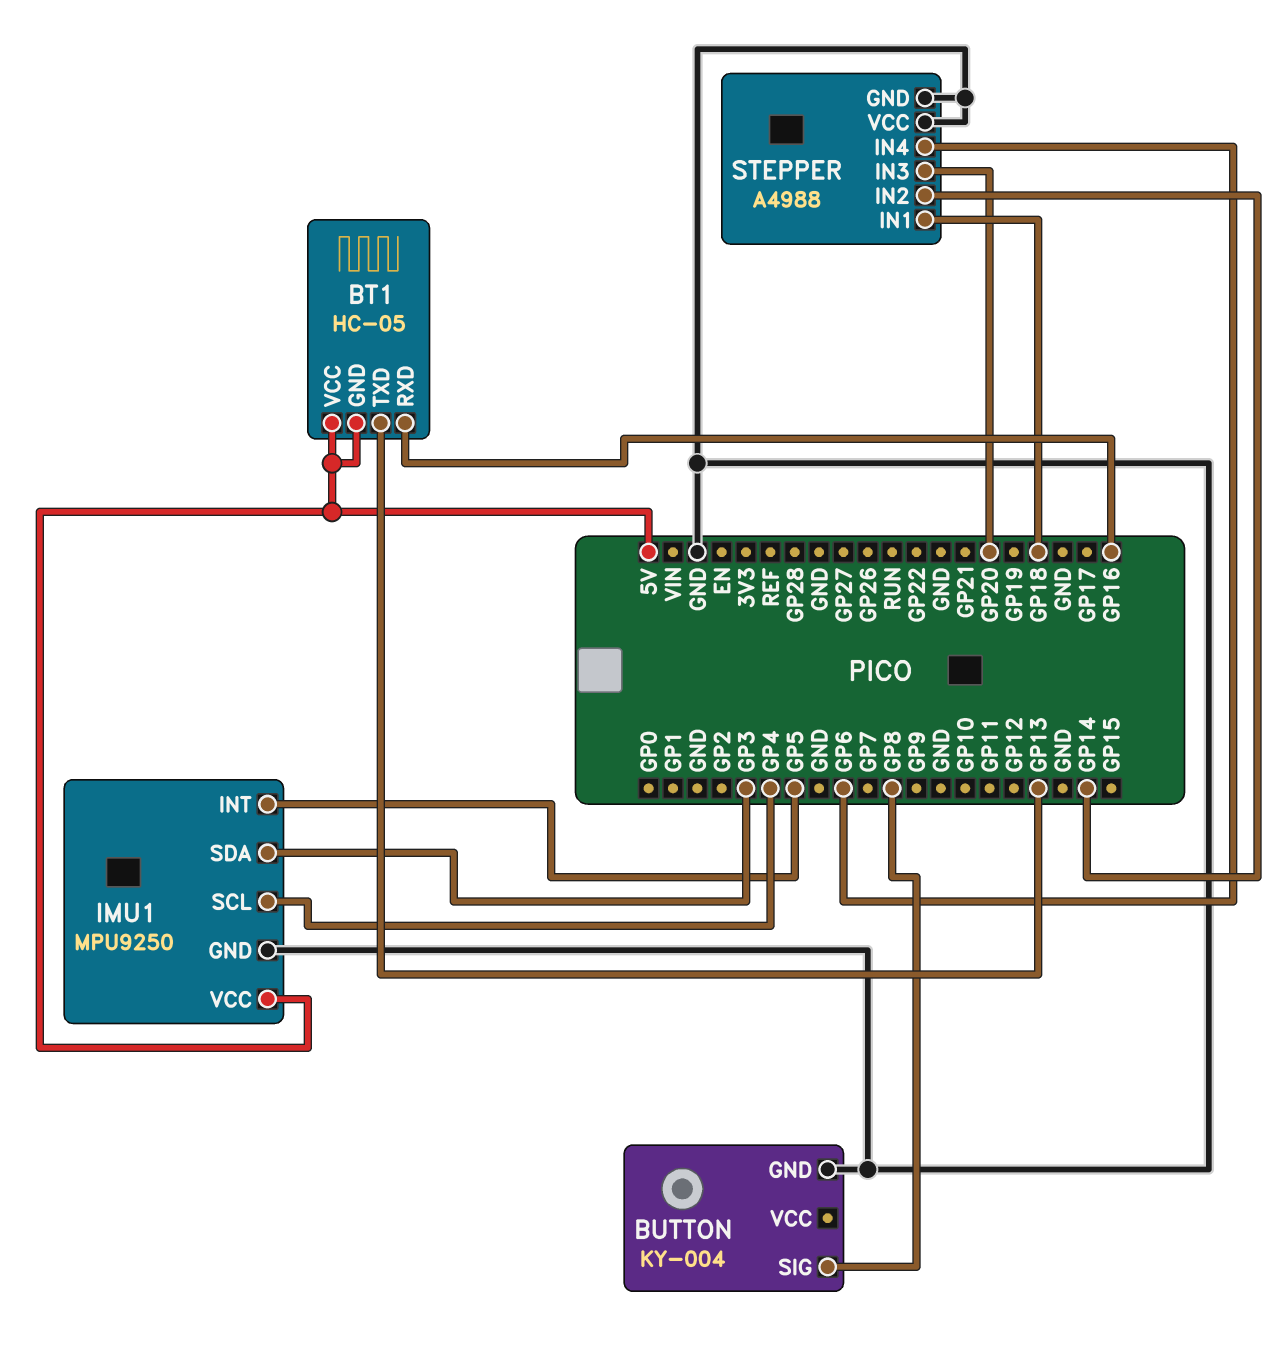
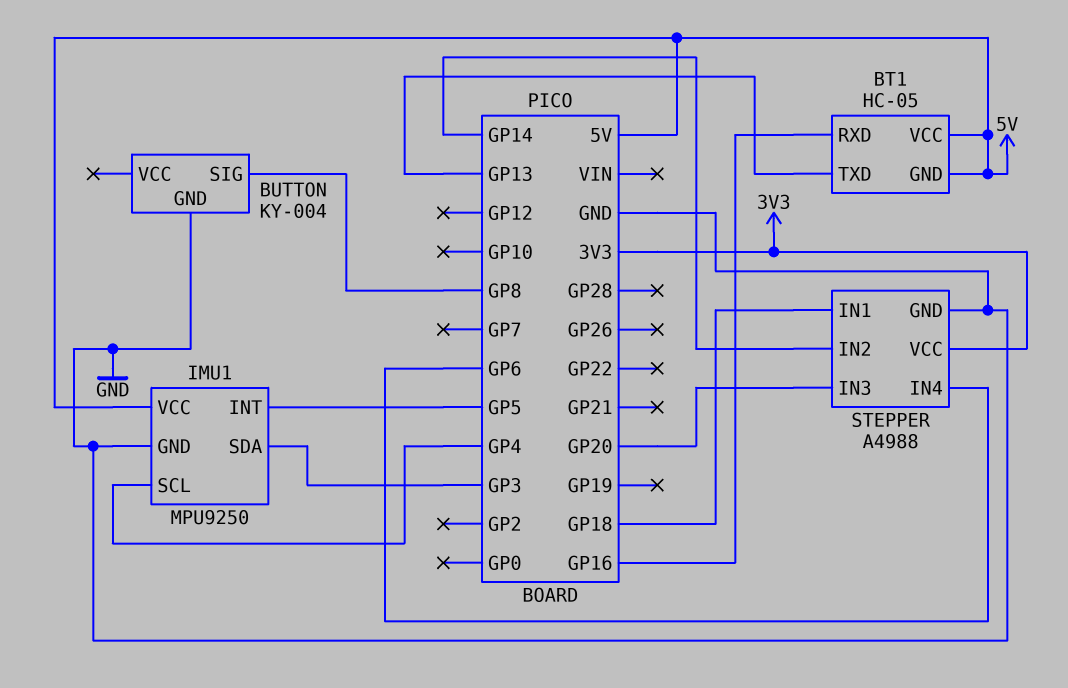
STEPPER pin VCC: GND -> 3V3

